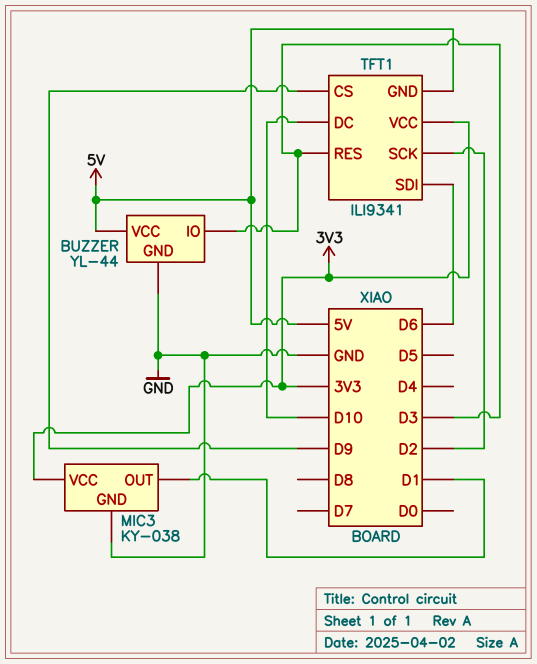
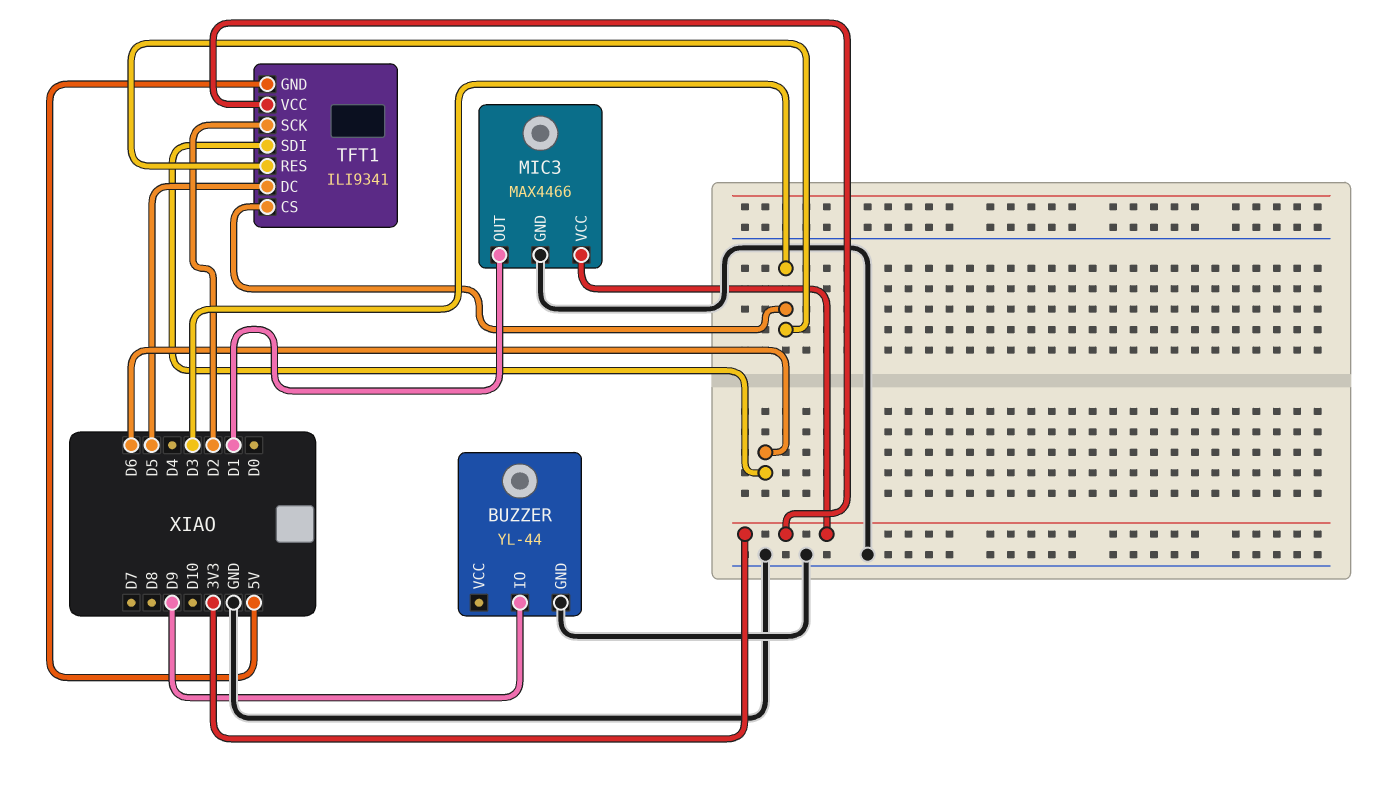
BUZZER pin IO: D3 -> D9
BUZZER pin VCC: 5V -> none
MIC3: KY-038 -> MAX4466
TFT1 pin CS: D9 -> D3
TFT1 pin DC: D10 -> D5

